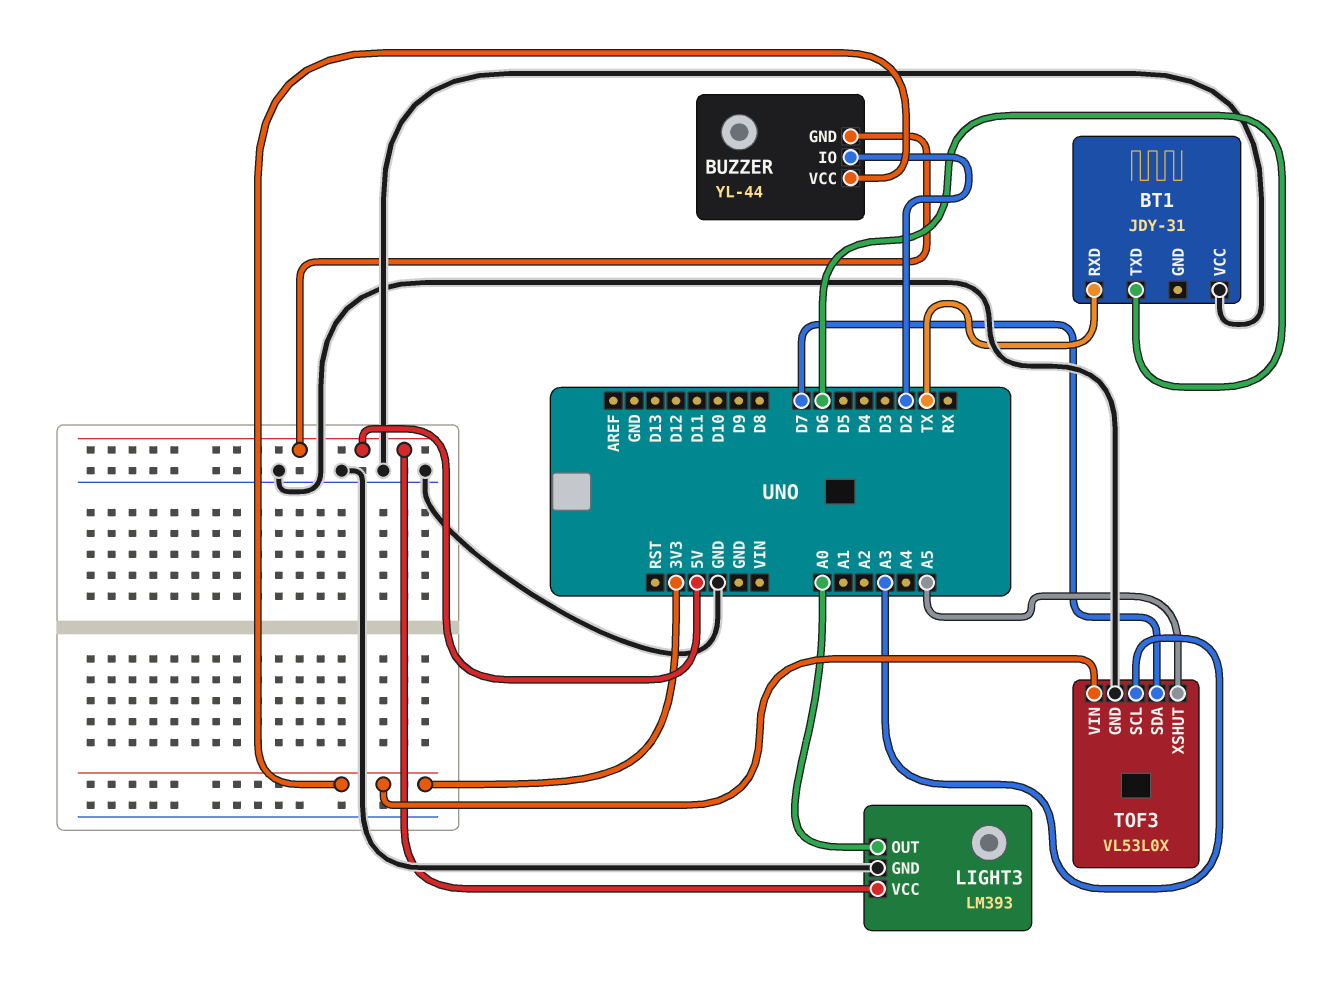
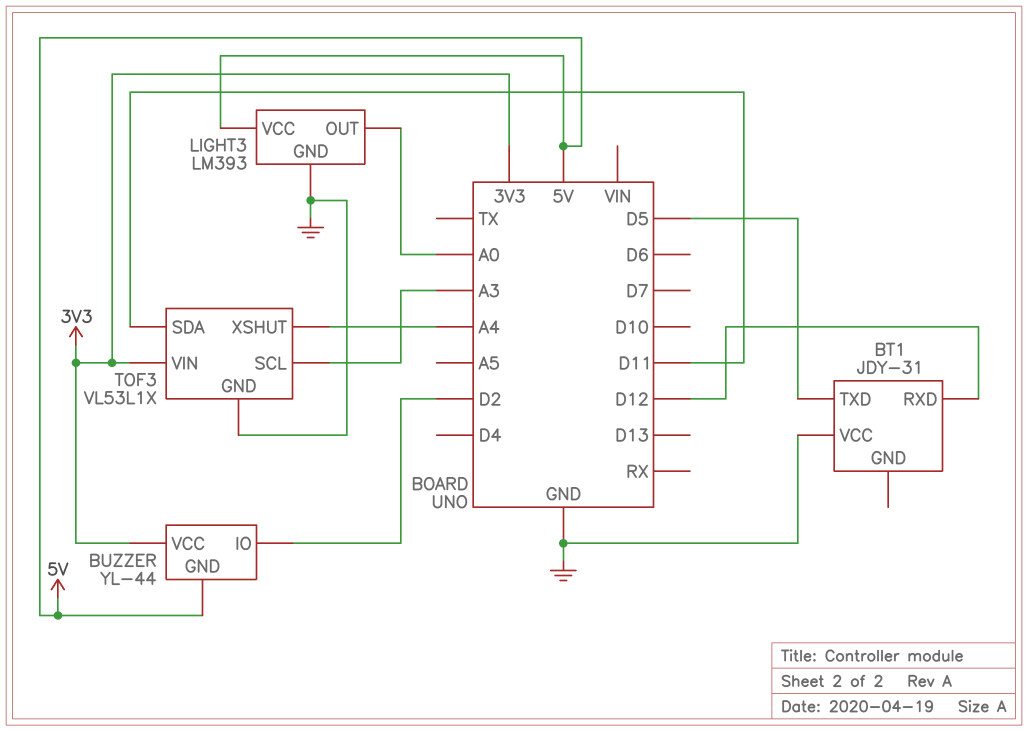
BT1 pin RXD: TX -> D12
BT1 pin TXD: D6 -> D5
TOF3: VL53L0X -> VL53L1X
TOF3 pin SDA: D7 -> D11
TOF3 pin XSHUT: A5 -> A4

